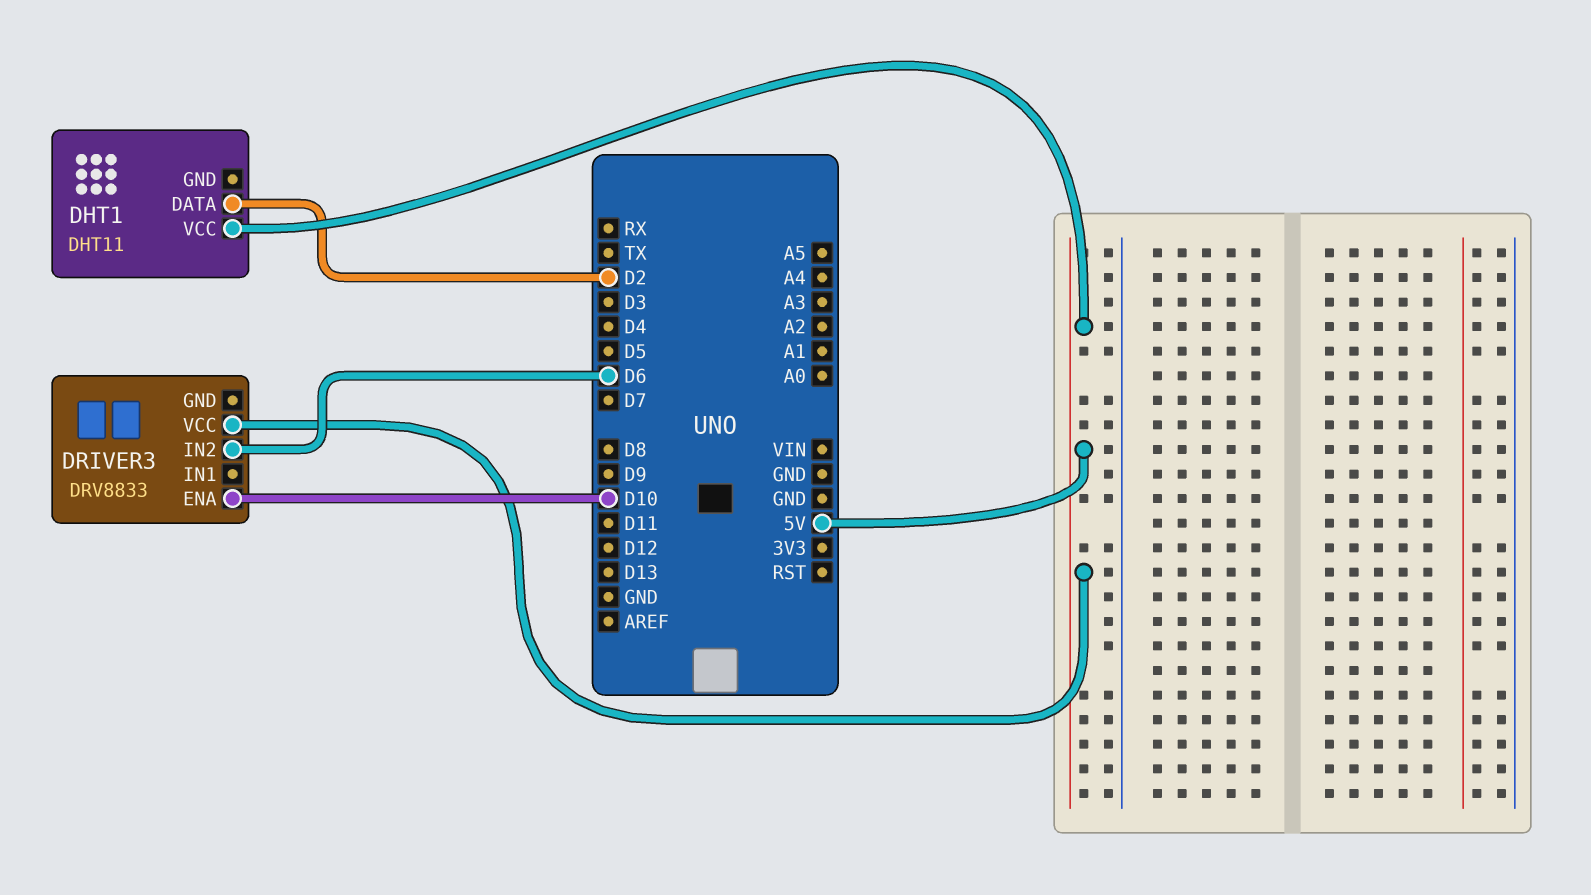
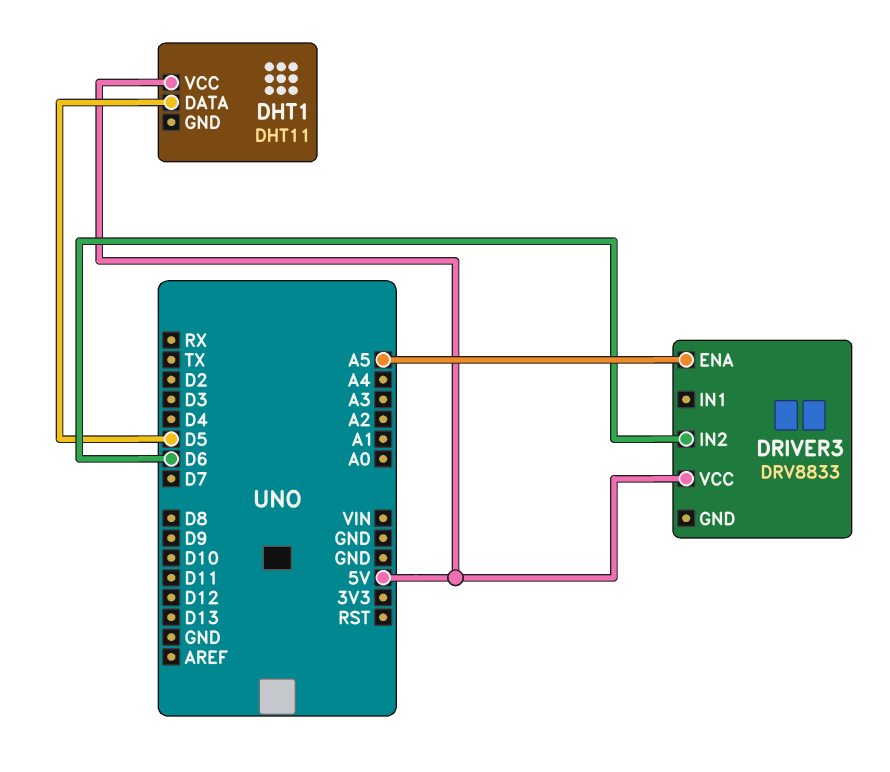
DHT1 pin DATA: D2 -> D5
DRIVER3 pin ENA: D10 -> A5

